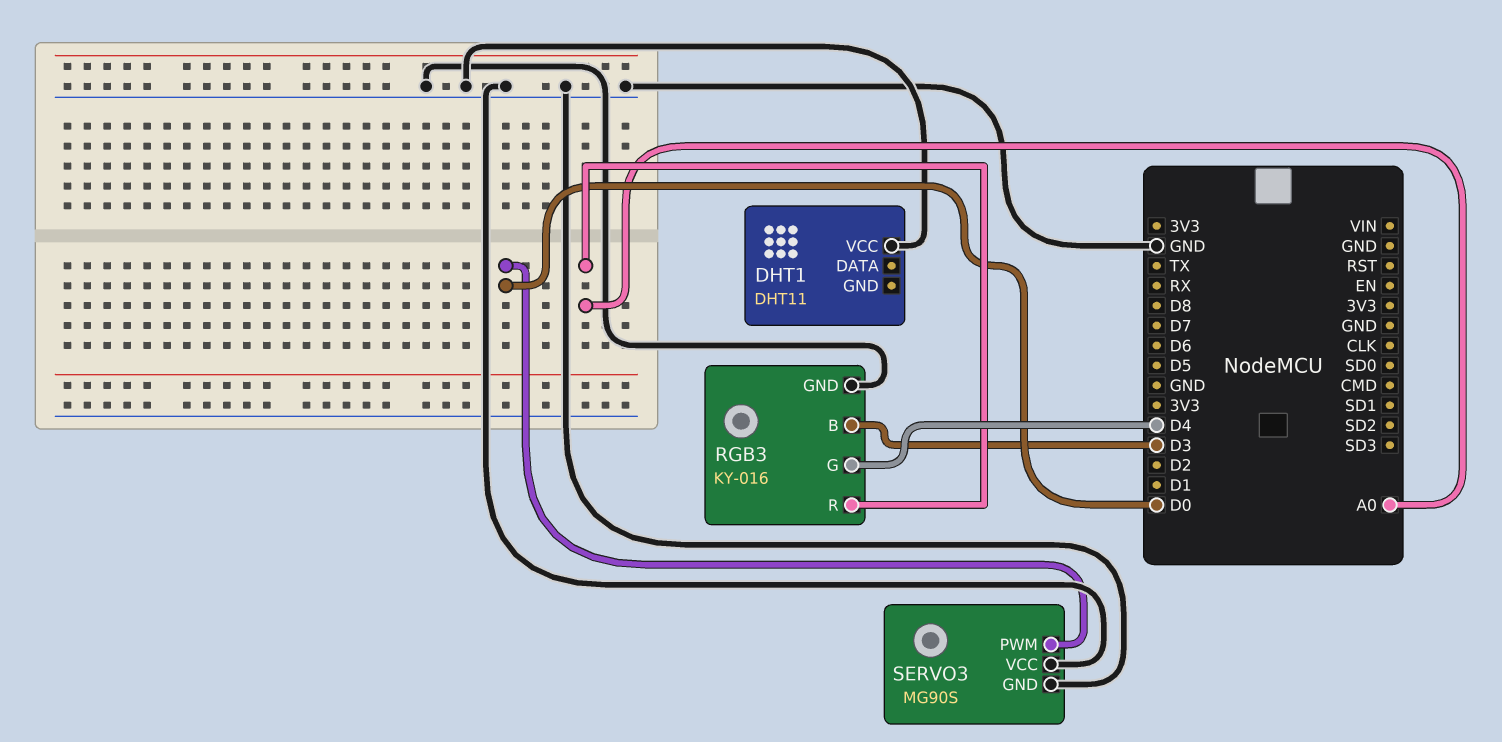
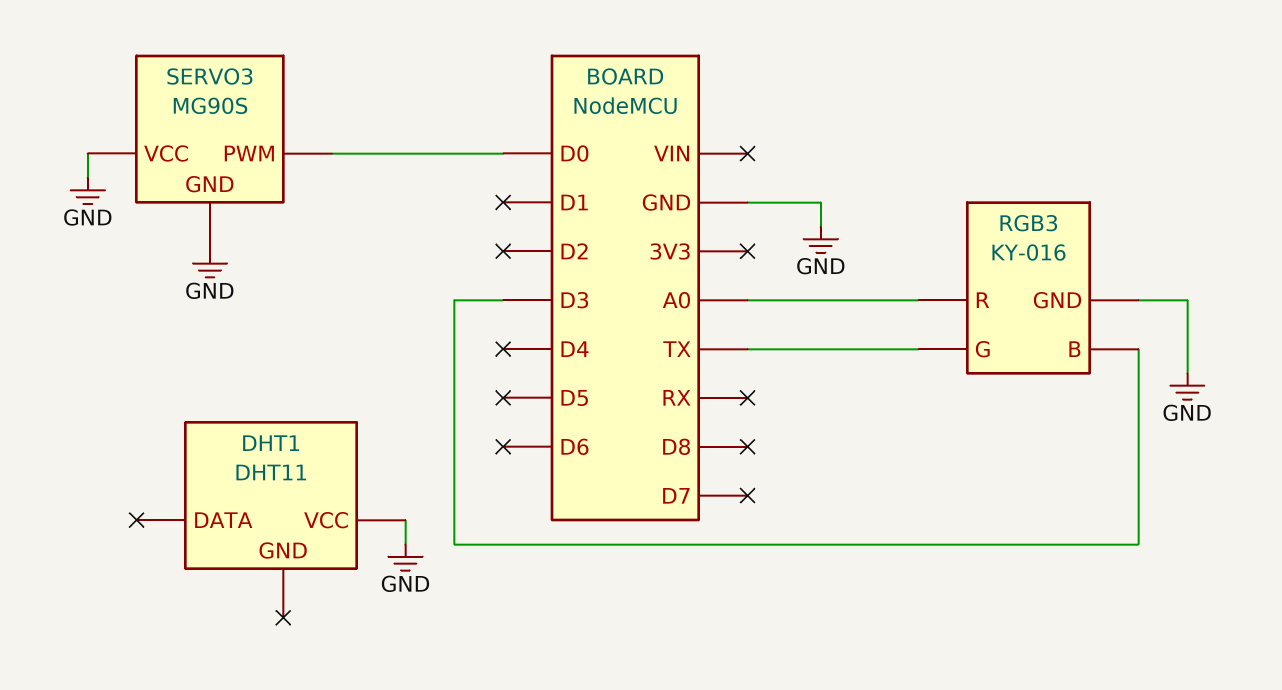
RGB3 pin G: D4 -> TX

